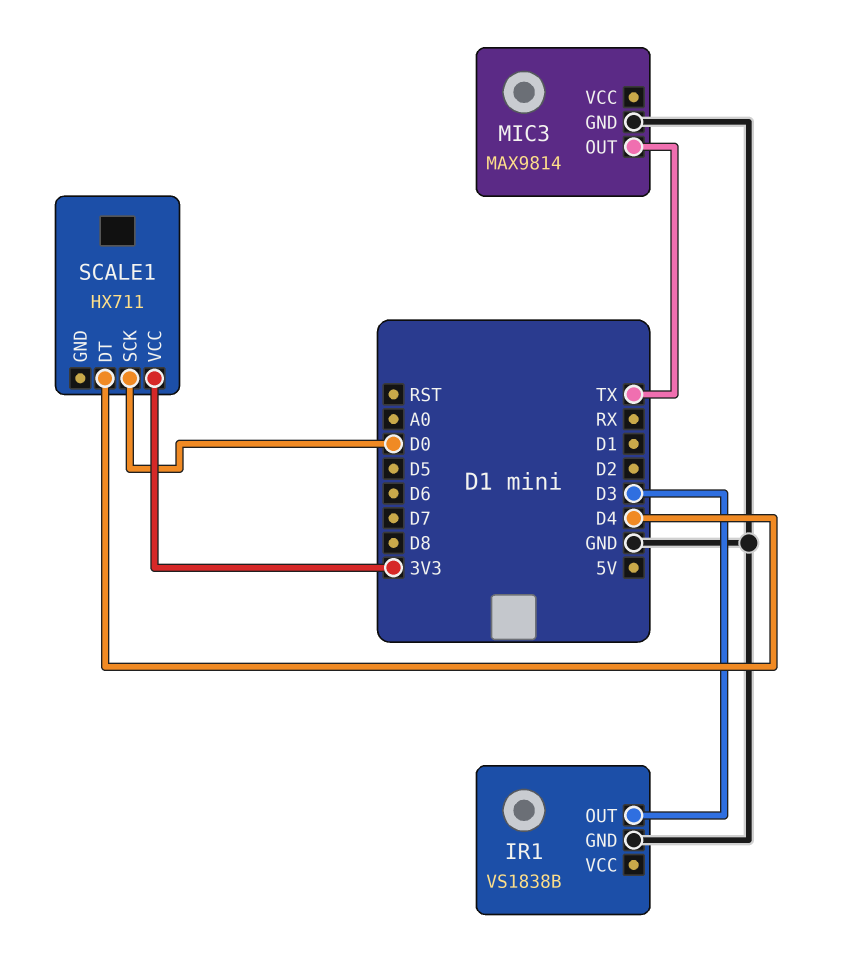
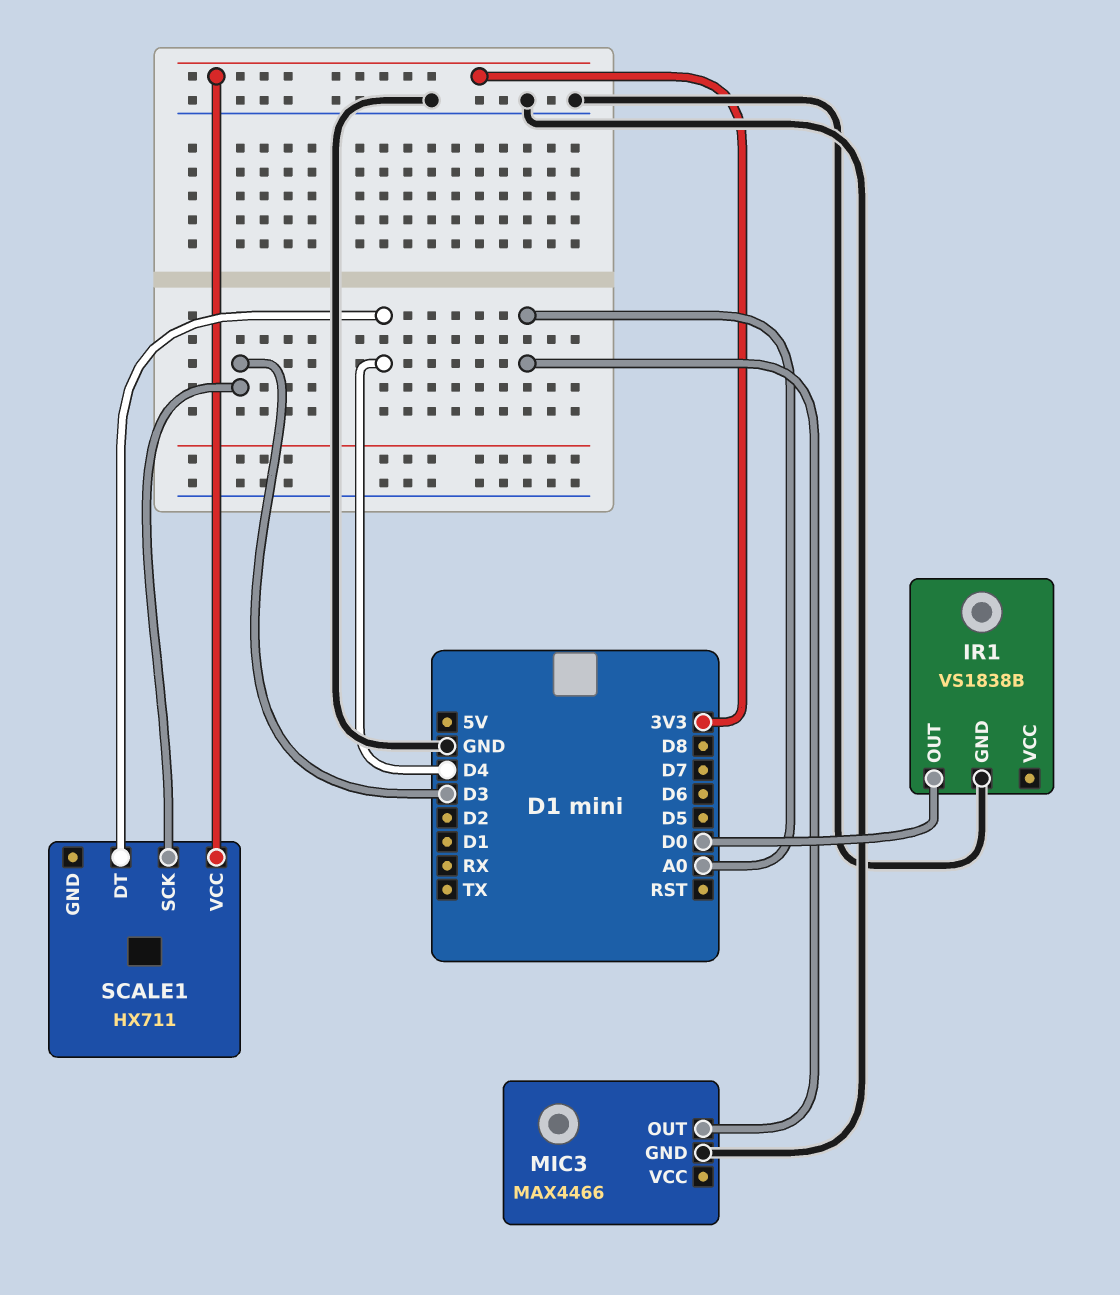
IR1 pin OUT: D3 -> D0
MIC3: MAX9814 -> MAX4466
MIC3 pin OUT: TX -> A0
SCALE1 pin SCK: D0 -> D3

